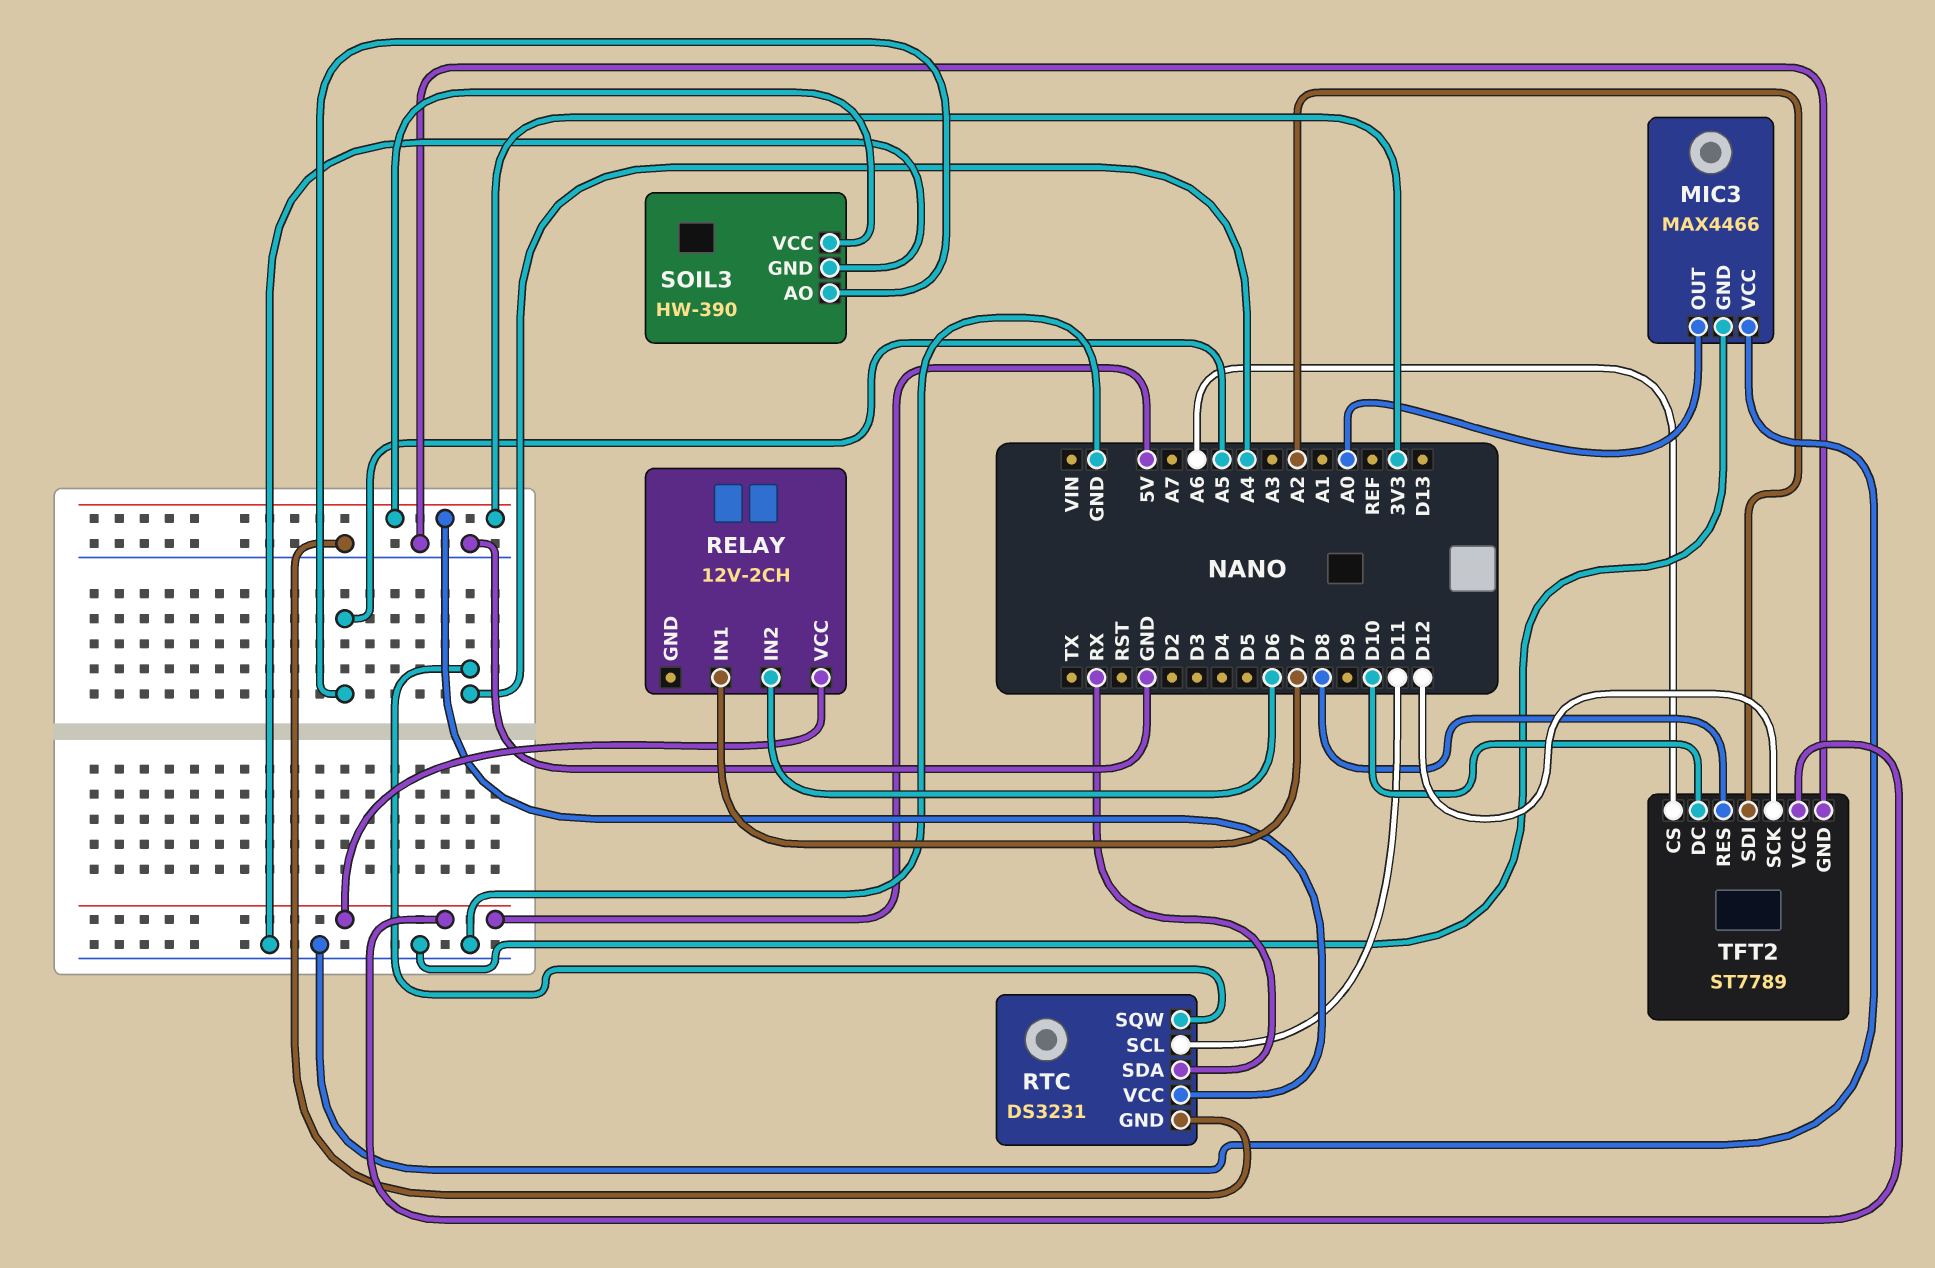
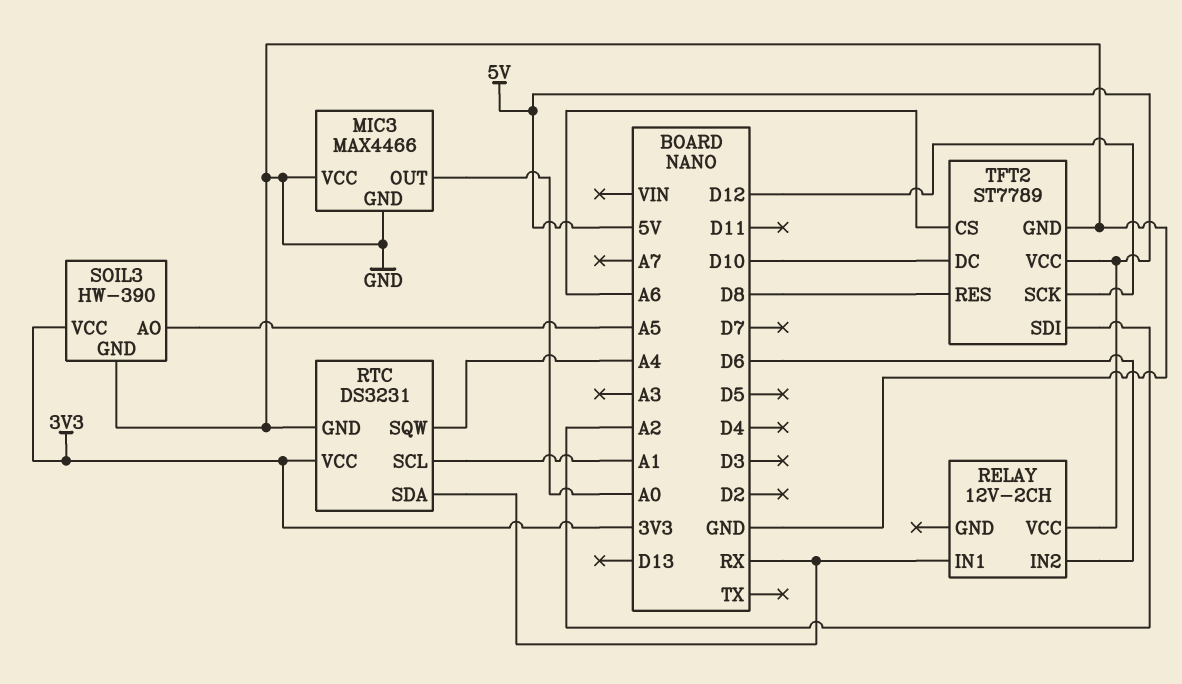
RELAY pin IN1: D7 -> RX
RTC pin SCL: D11 -> A1

